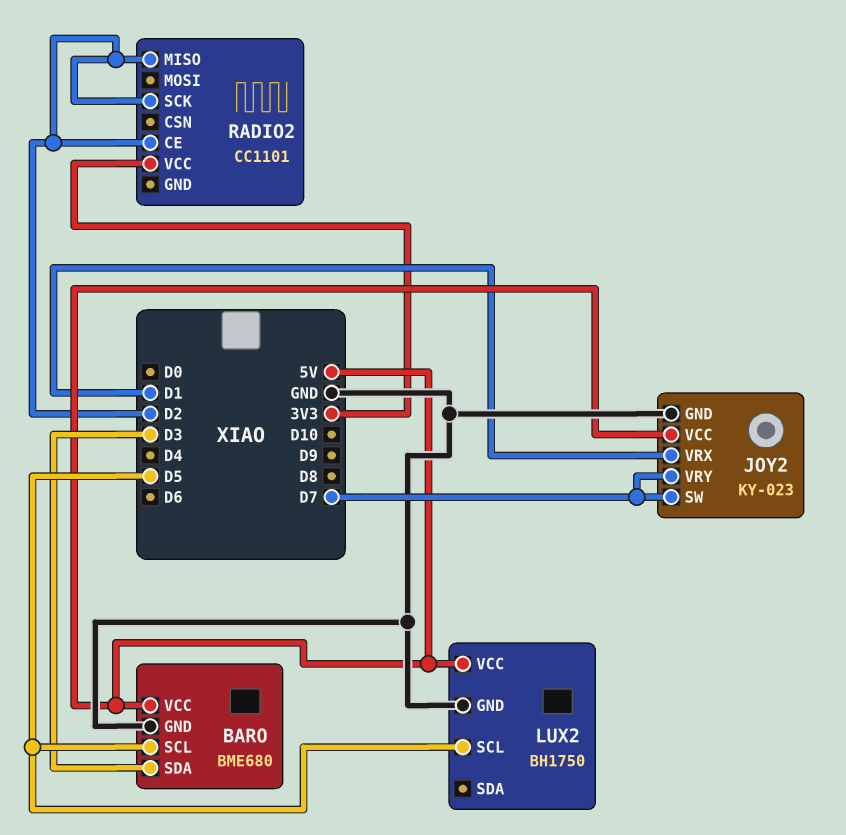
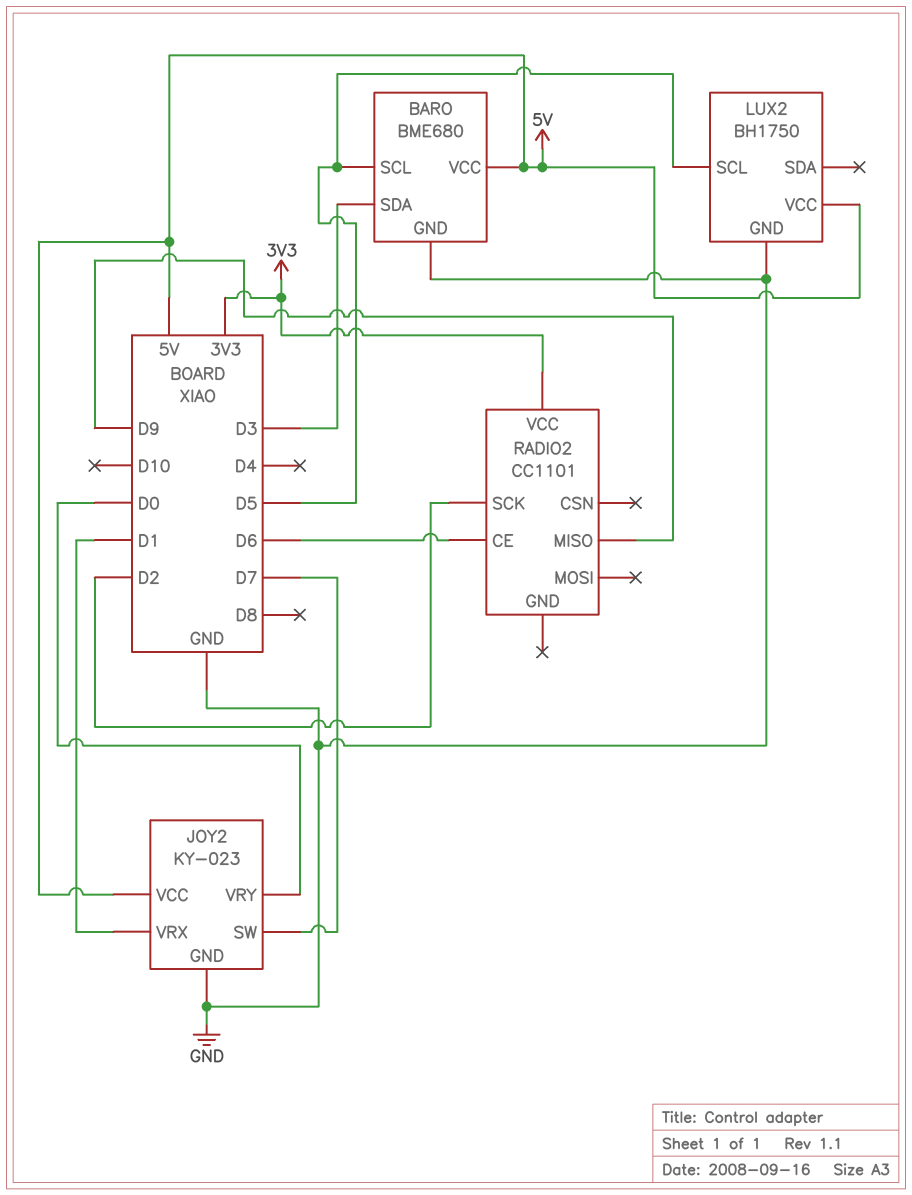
JOY2 pin VRY: D7 -> D0
RADIO2 pin CE: D2 -> D6
RADIO2 pin MISO: D2 -> D9

